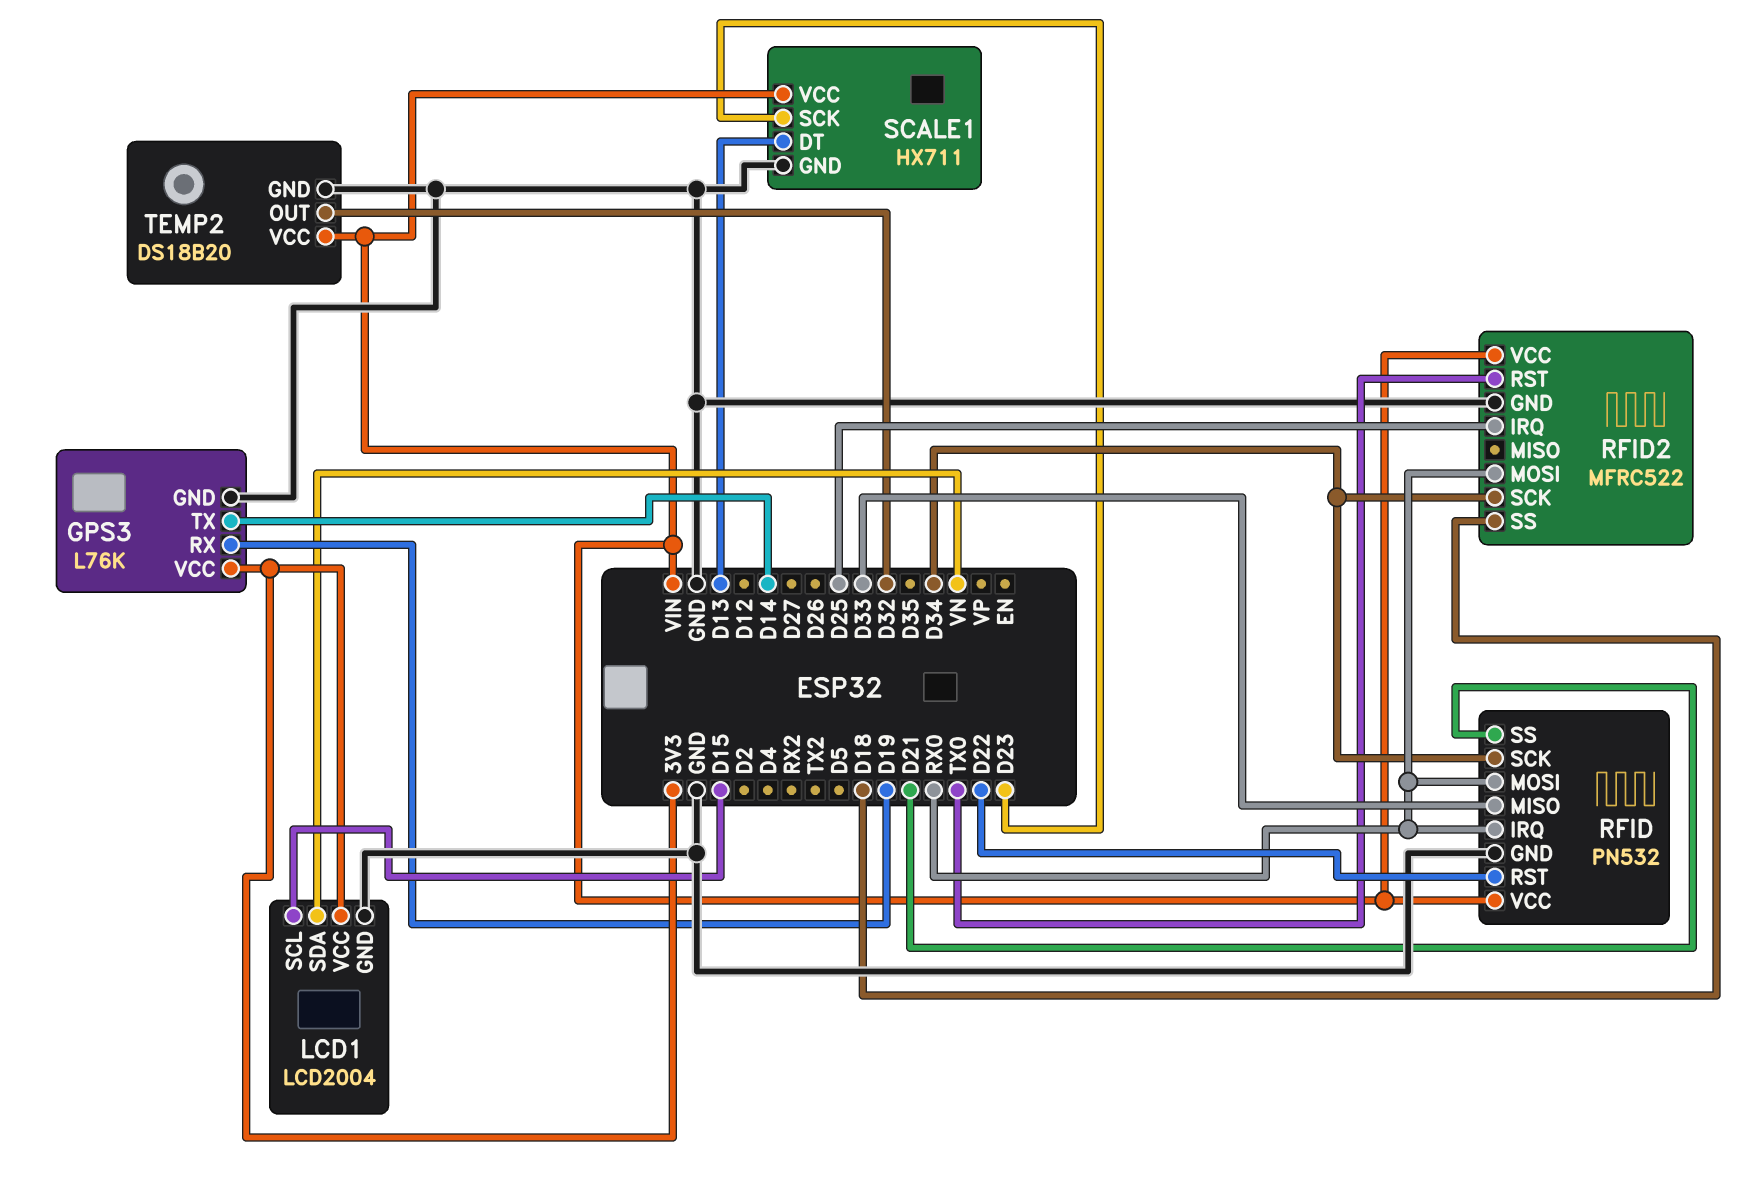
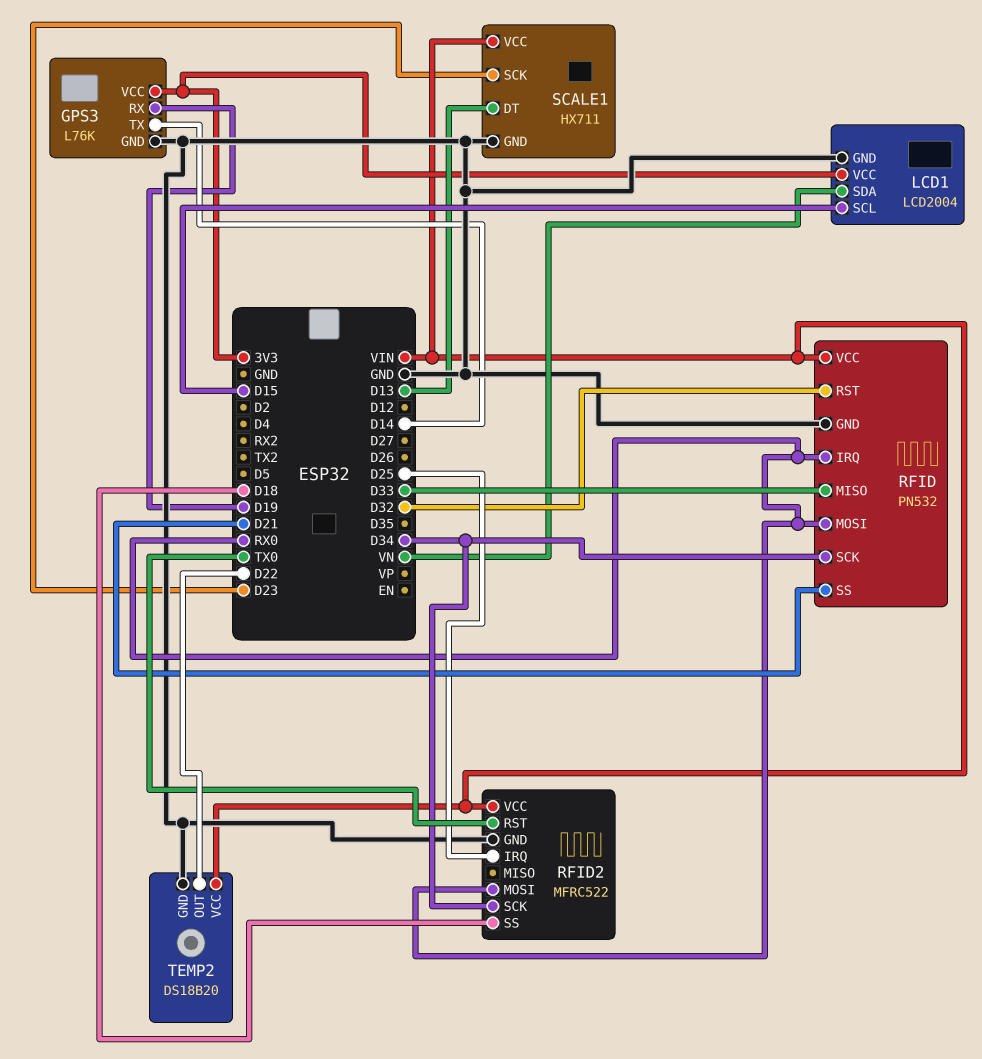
RFID pin RST: D22 -> D32
TEMP2 pin OUT: D32 -> D22

